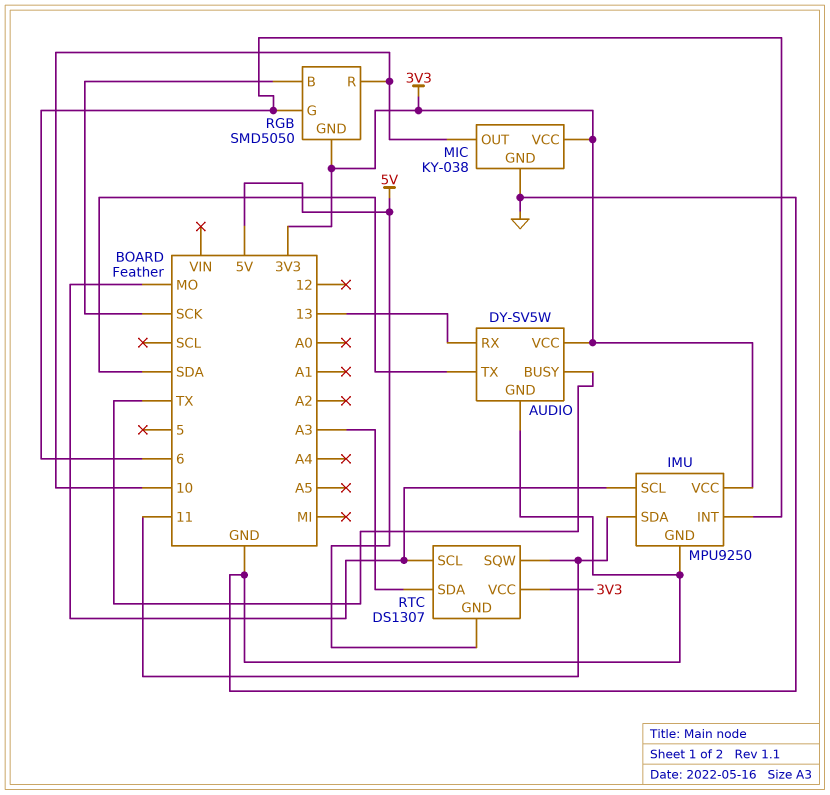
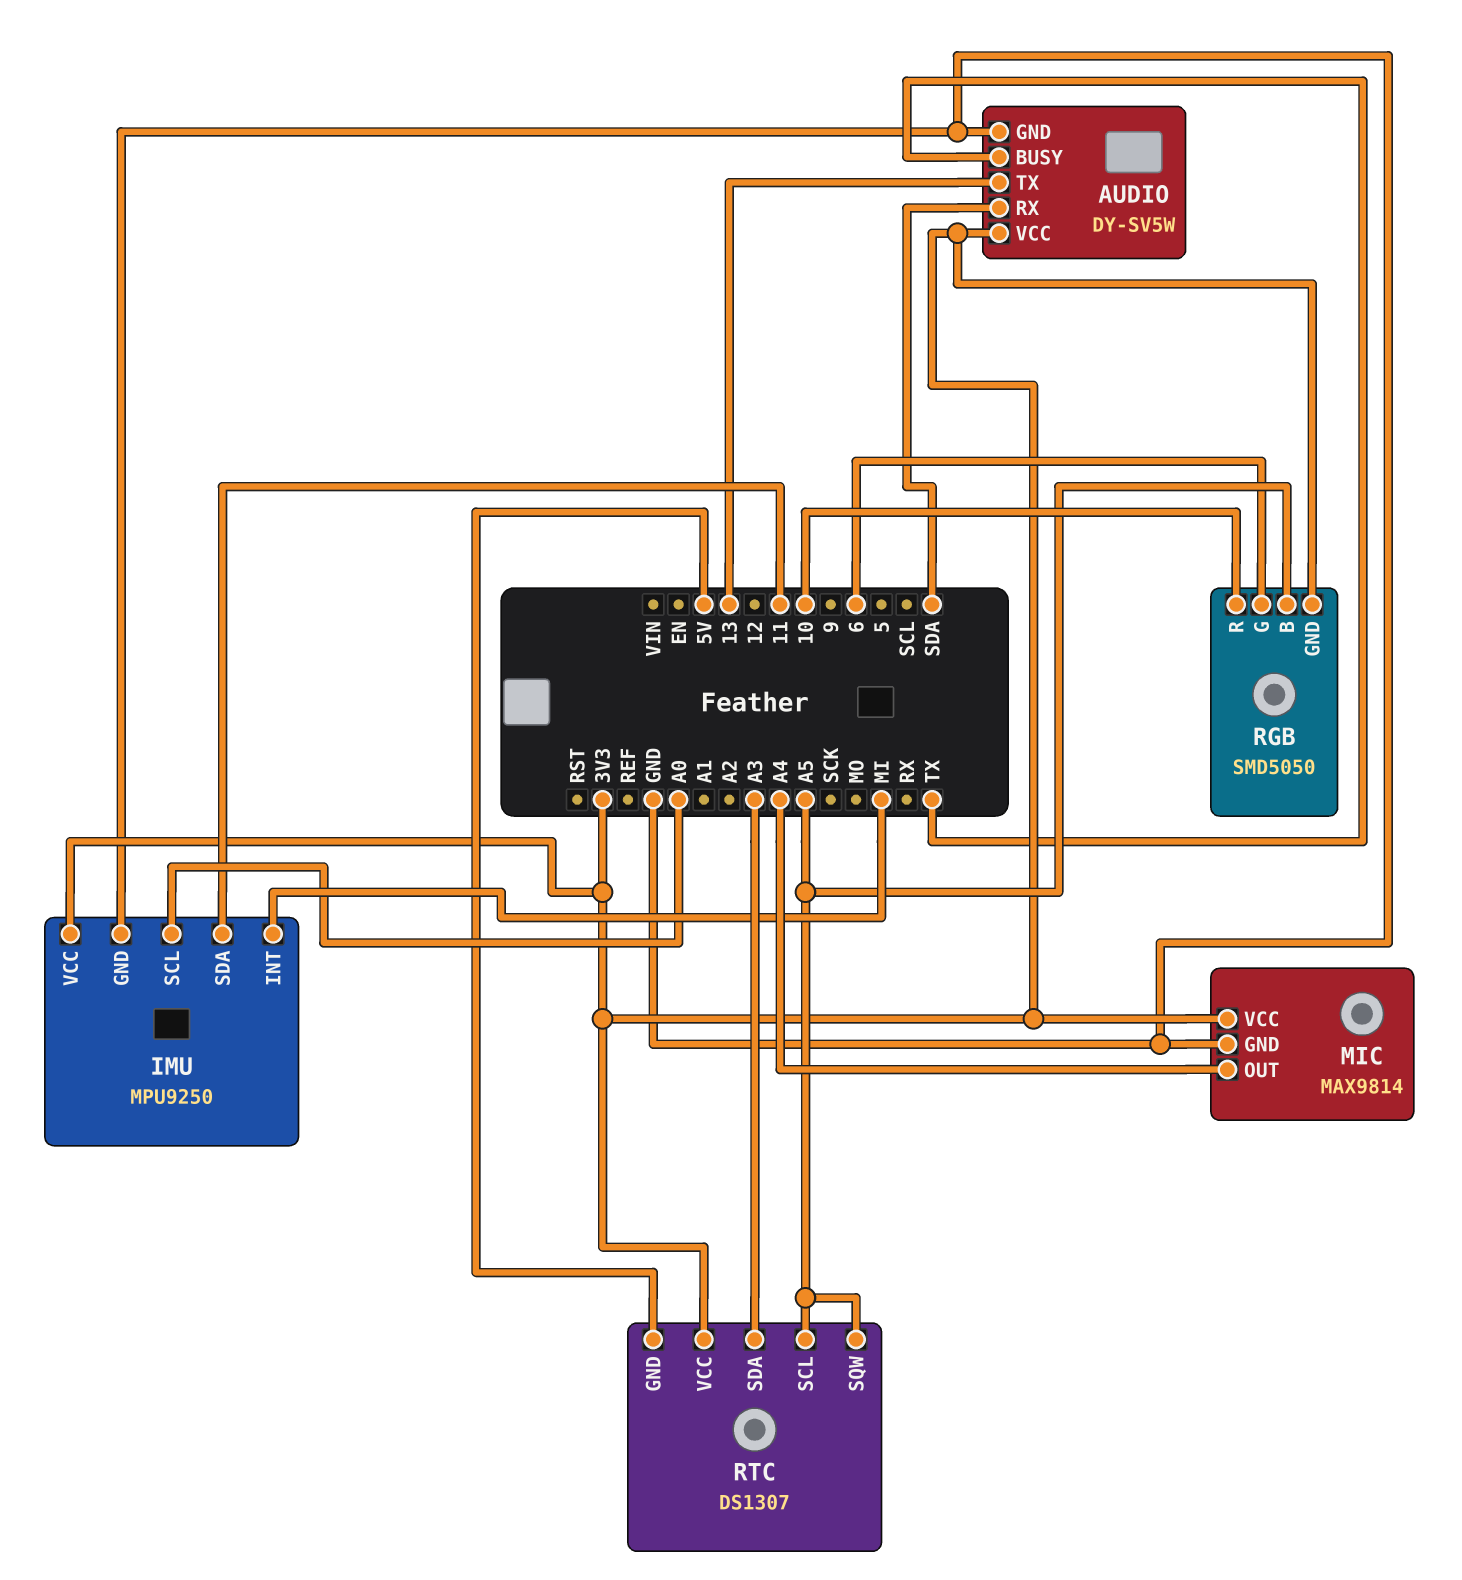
AUDIO pin RX: 13 -> SDA
AUDIO pin TX: SDA -> 13
IMU pin INT: 6 -> MI
IMU pin SCL: MO -> A0
MIC: KY-038 -> MAX9814
MIC pin OUT: 10 -> A4
RGB pin B: SCK -> A5
RTC pin SCL: MO -> A5
RTC pin SQW: 11 -> A5

